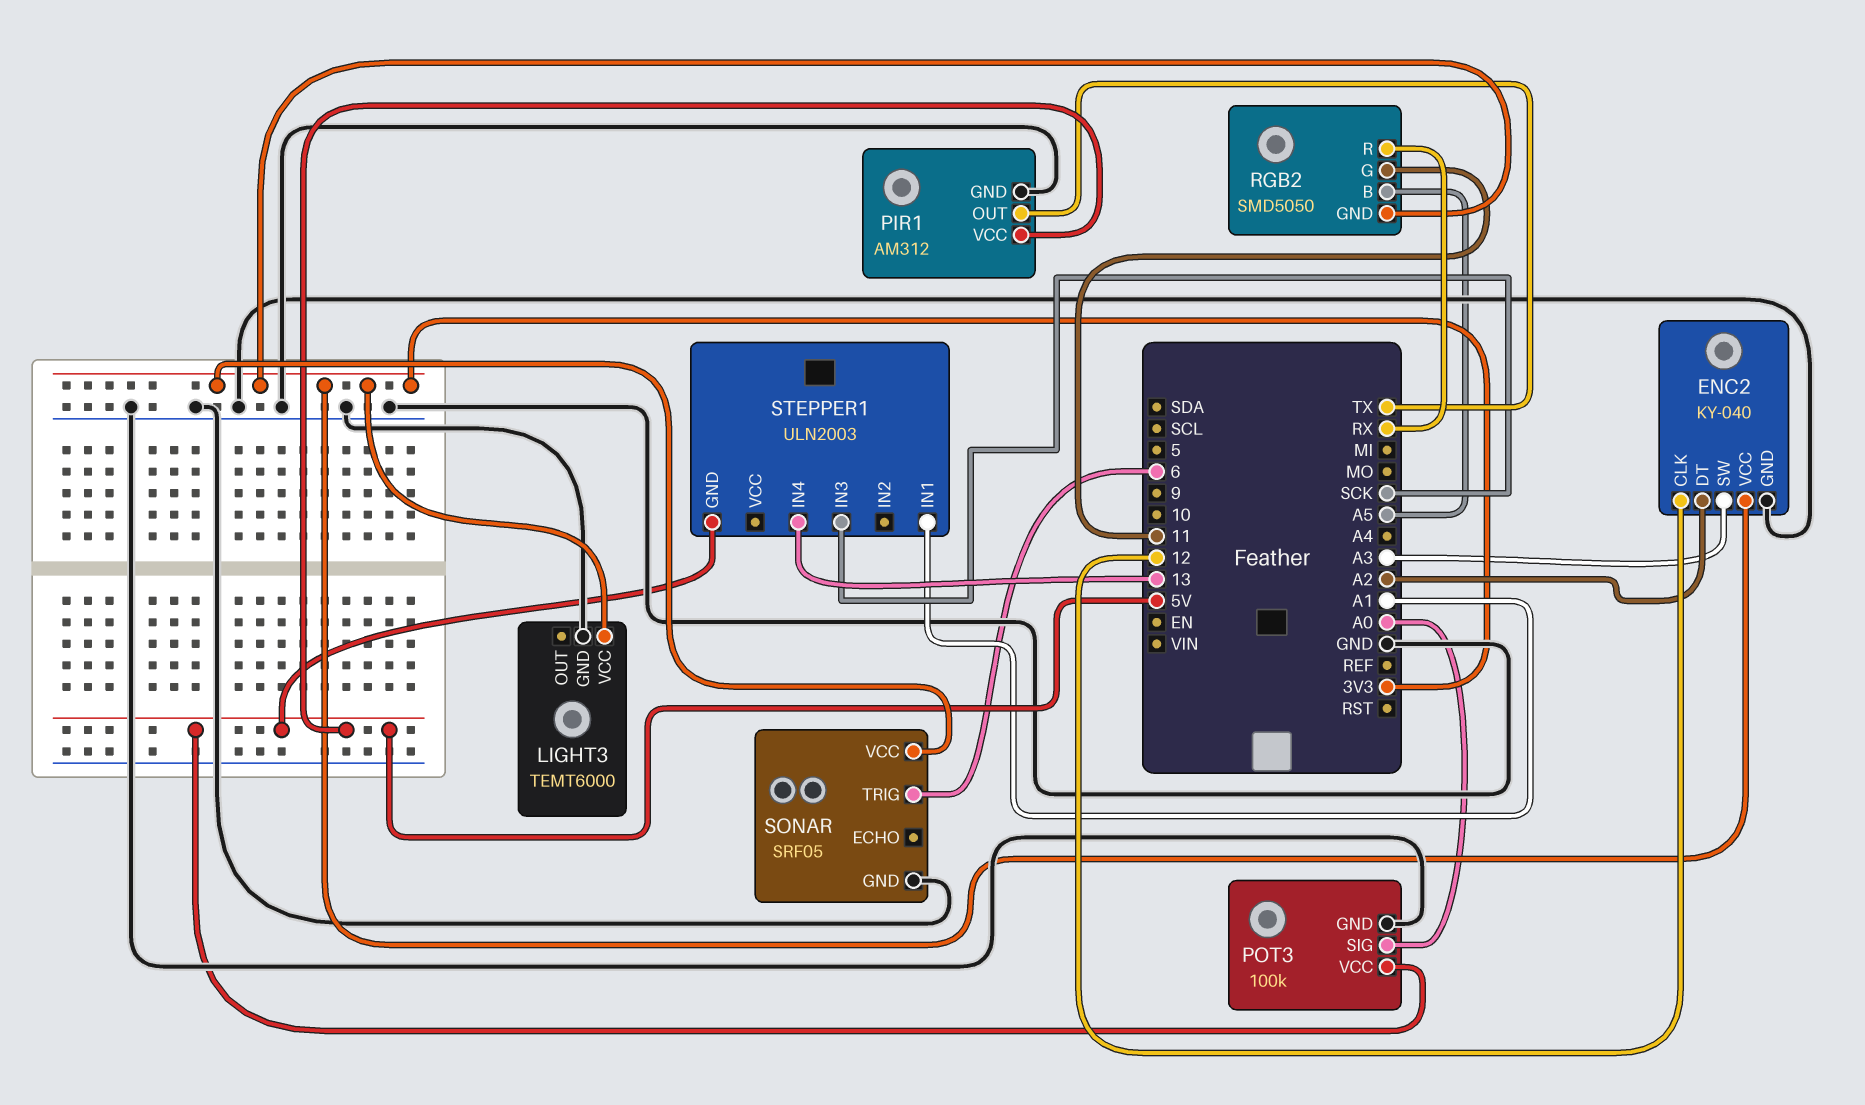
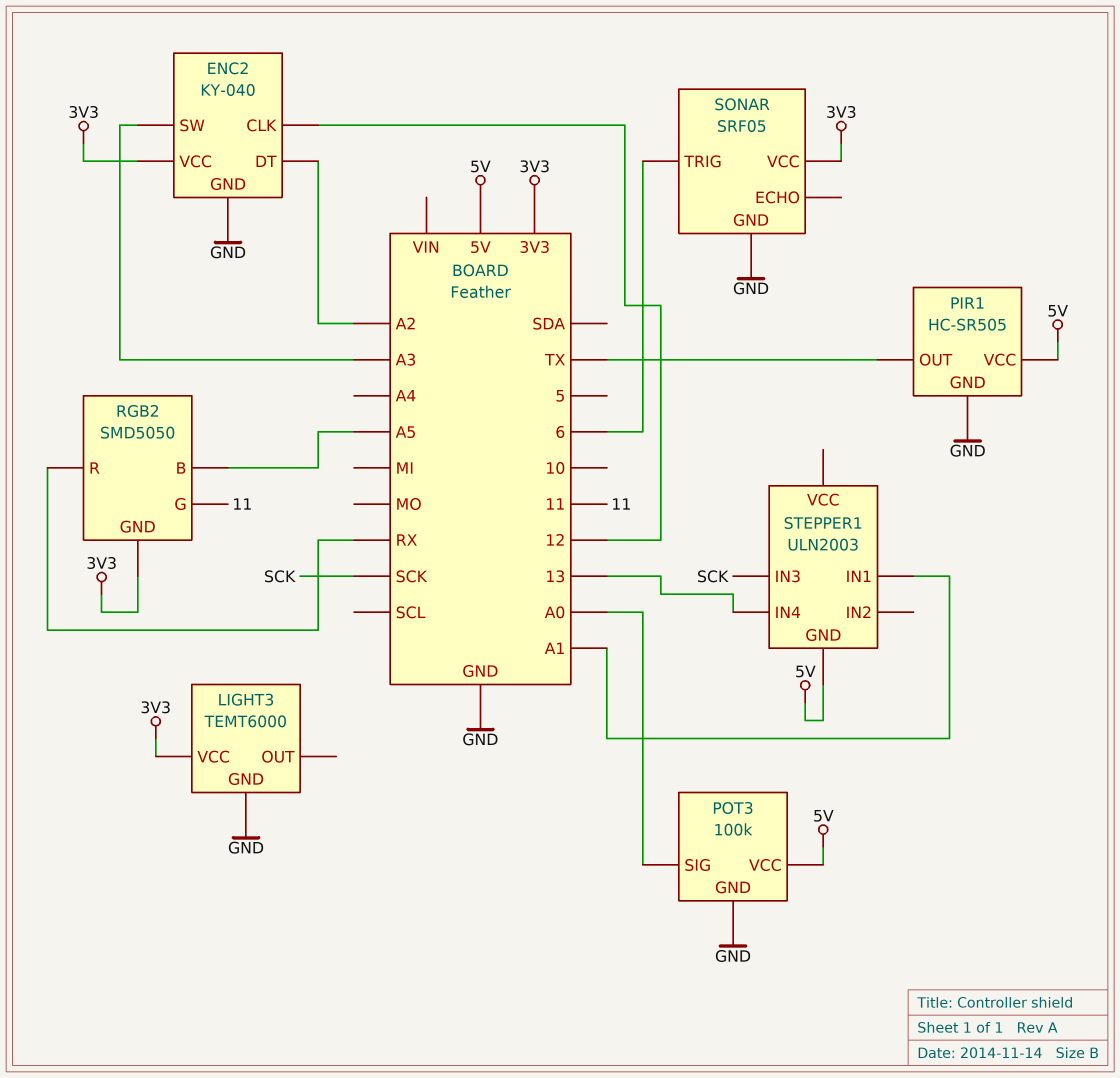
PIR1: AM312 -> HC-SR505

